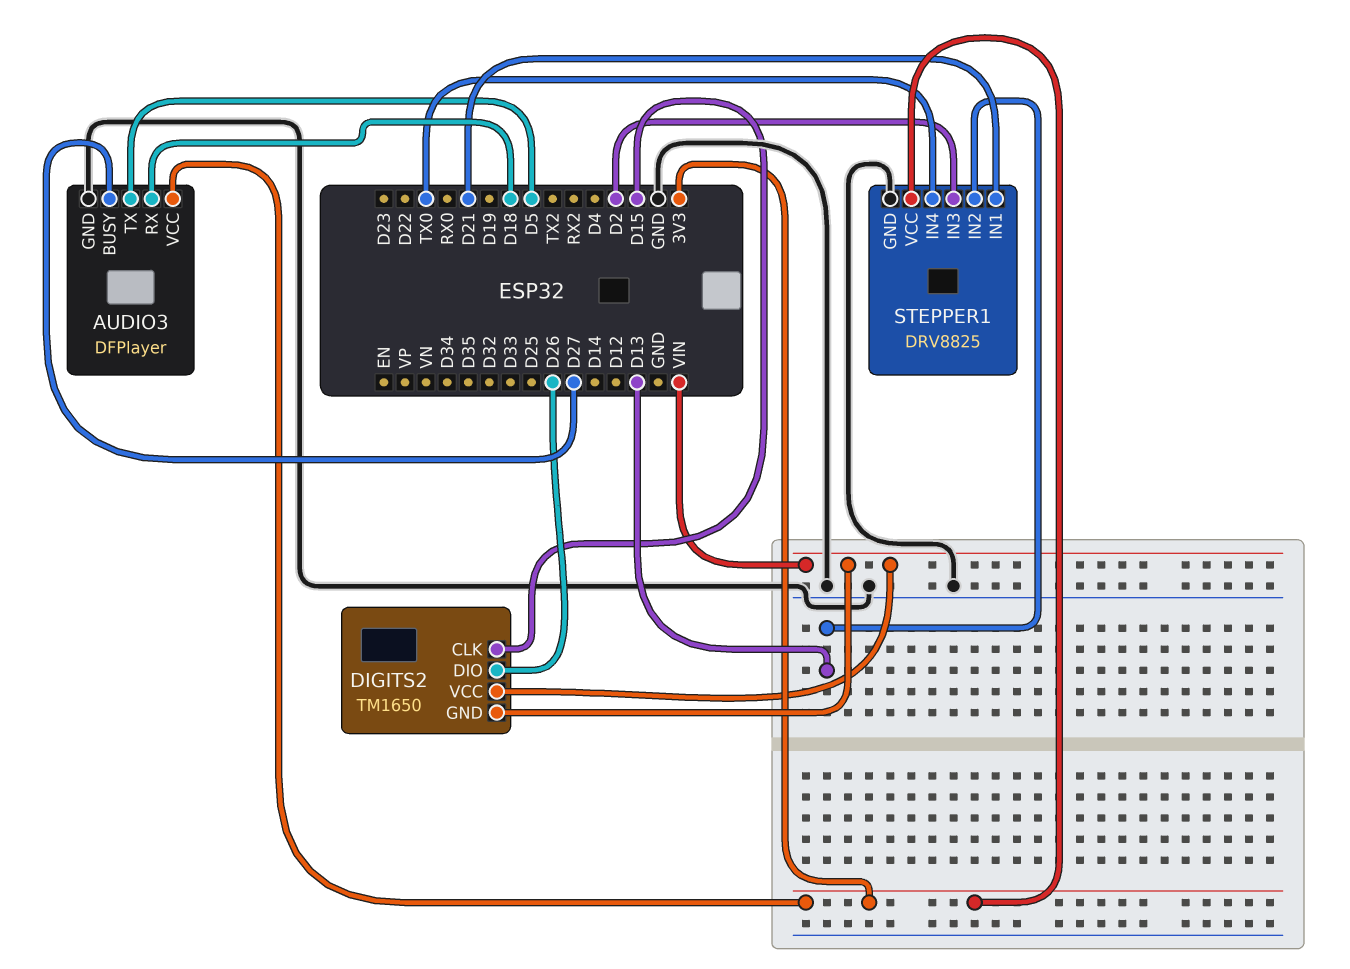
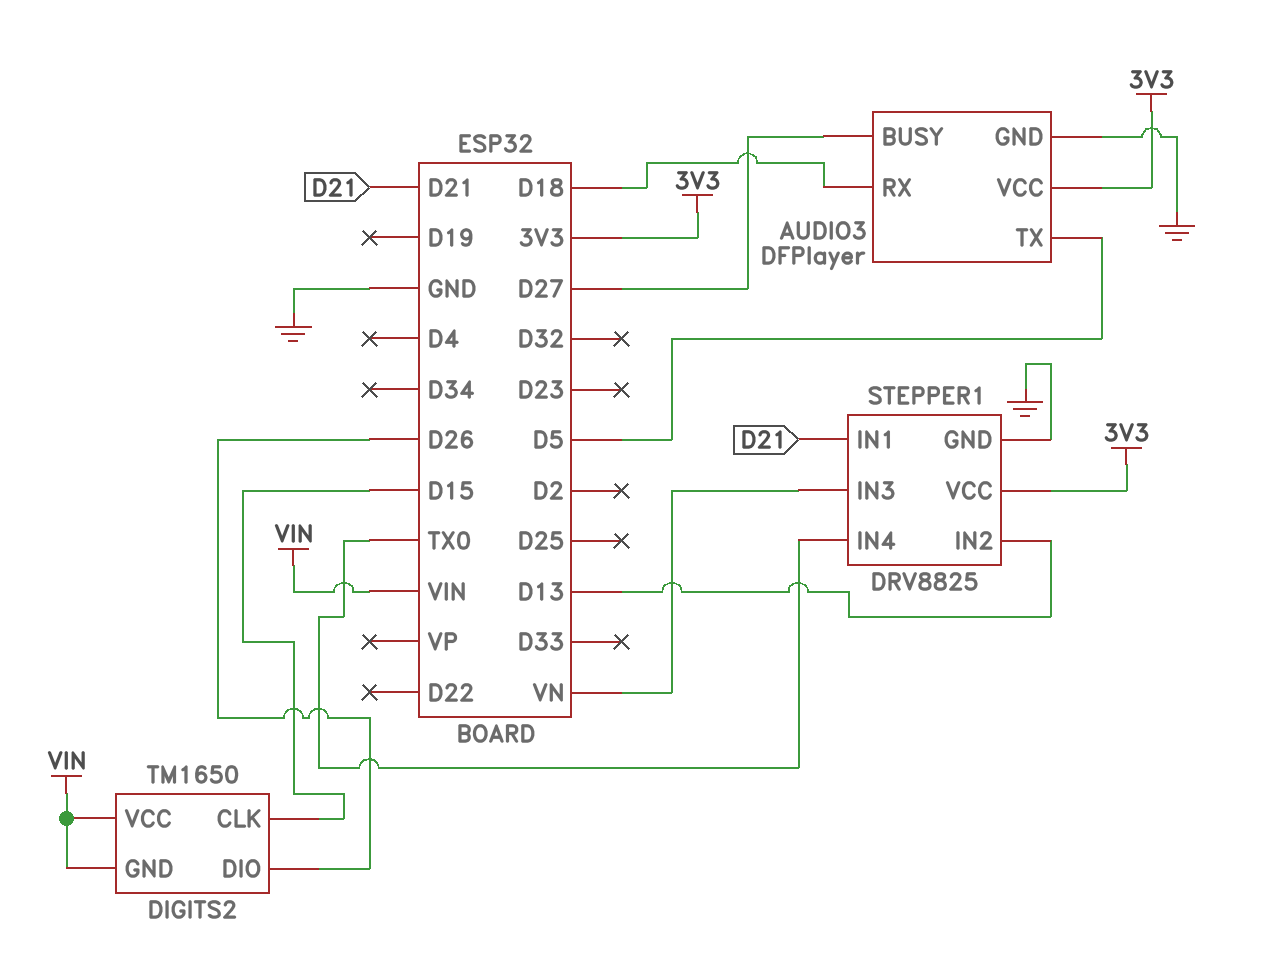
STEPPER1 pin IN3: D2 -> VN

